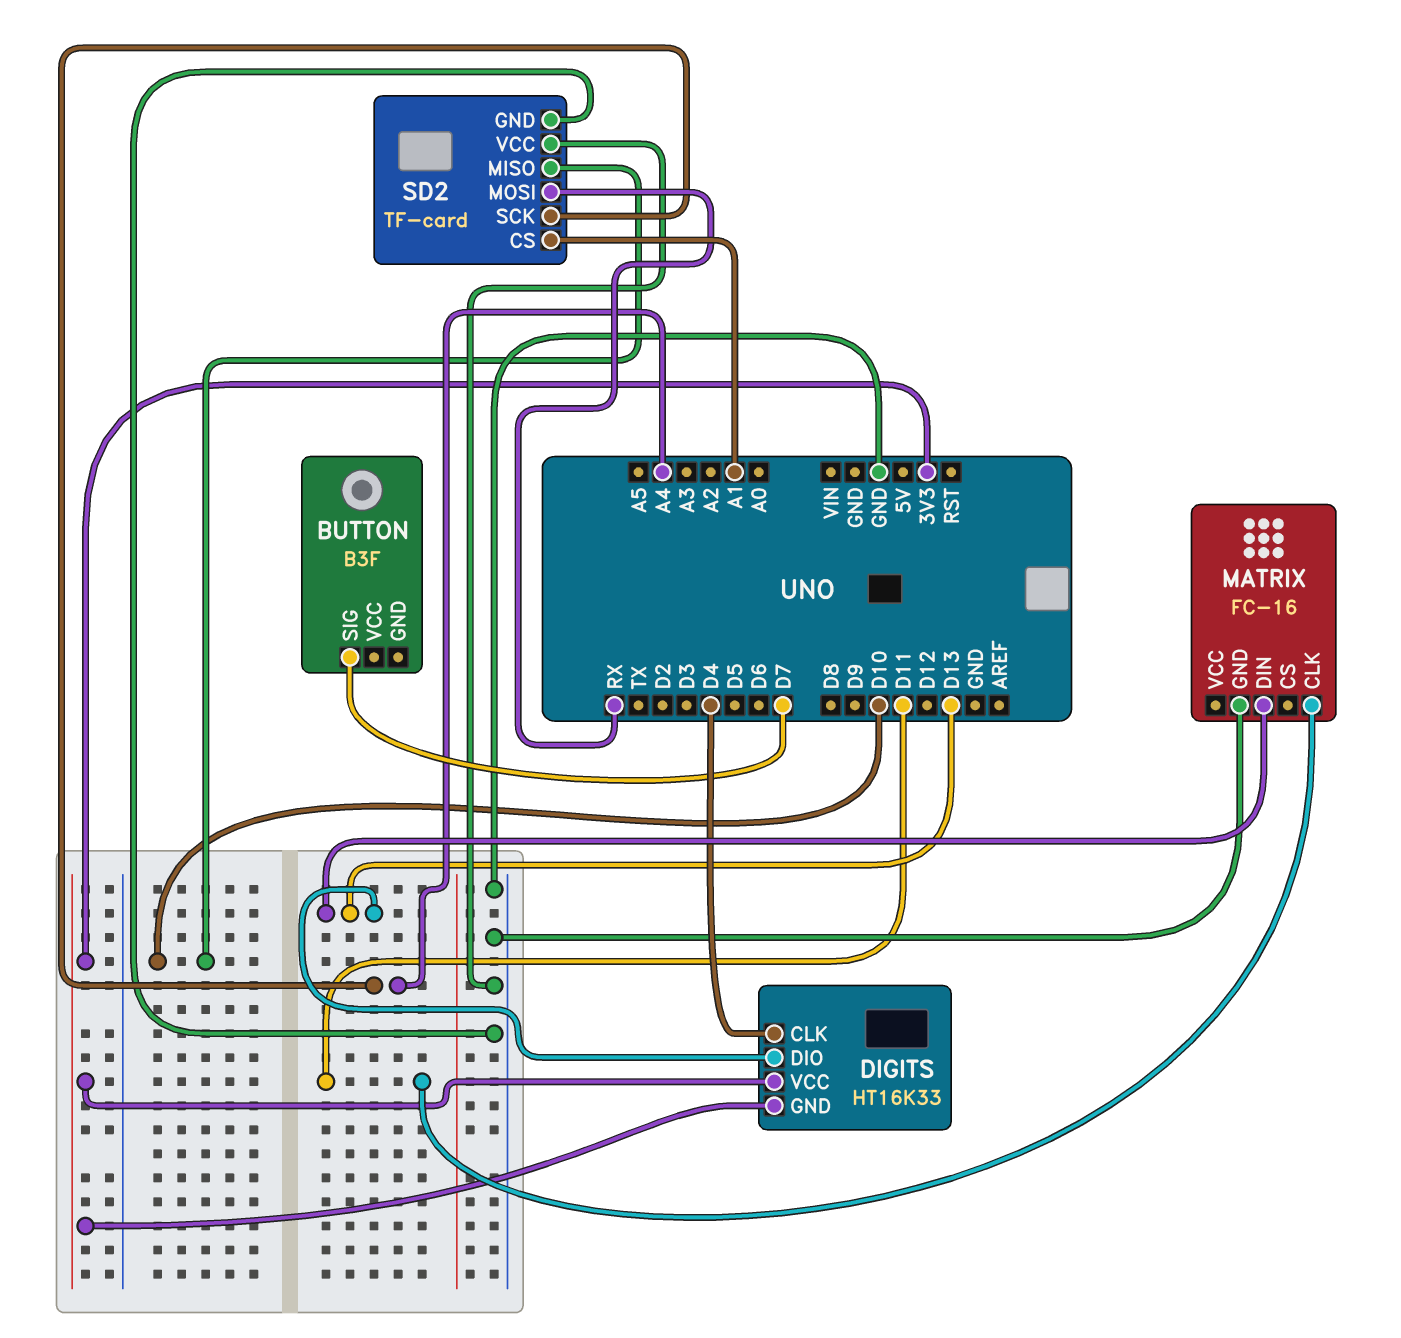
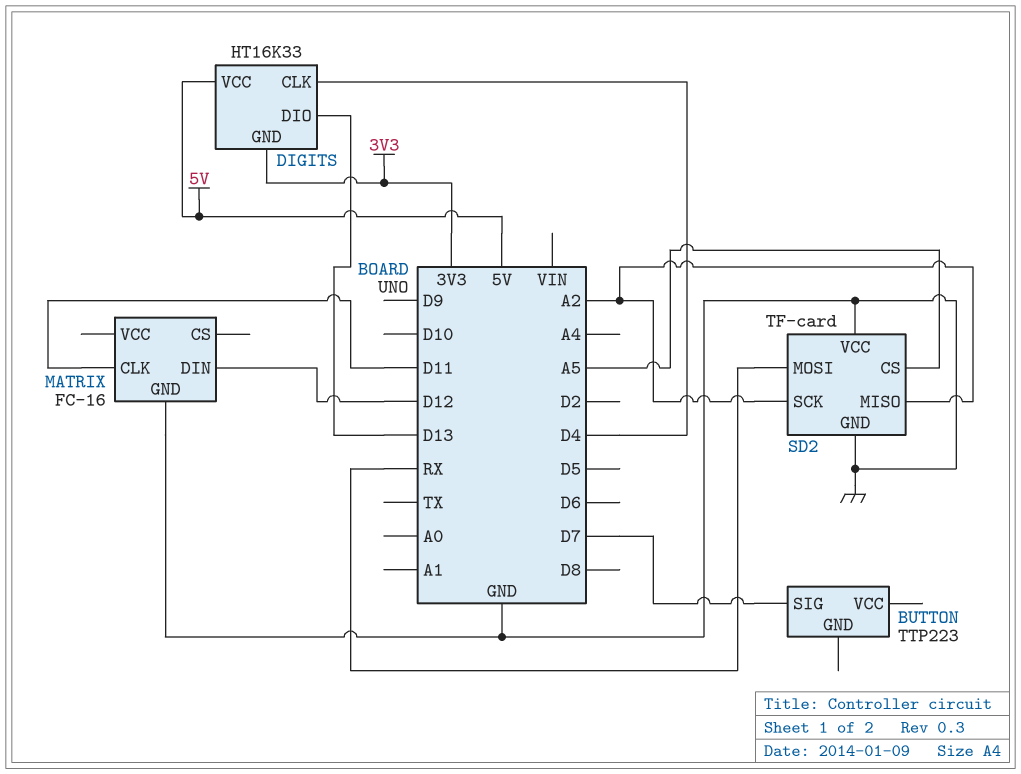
BUTTON: B3F -> TTP223
DIGITS pin VCC: 3V3 -> 5V
MATRIX pin DIN: D13 -> D12
SD2 pin CS: A1 -> A5
SD2 pin MISO: D10 -> A2
SD2 pin SCK: A4 -> A2

